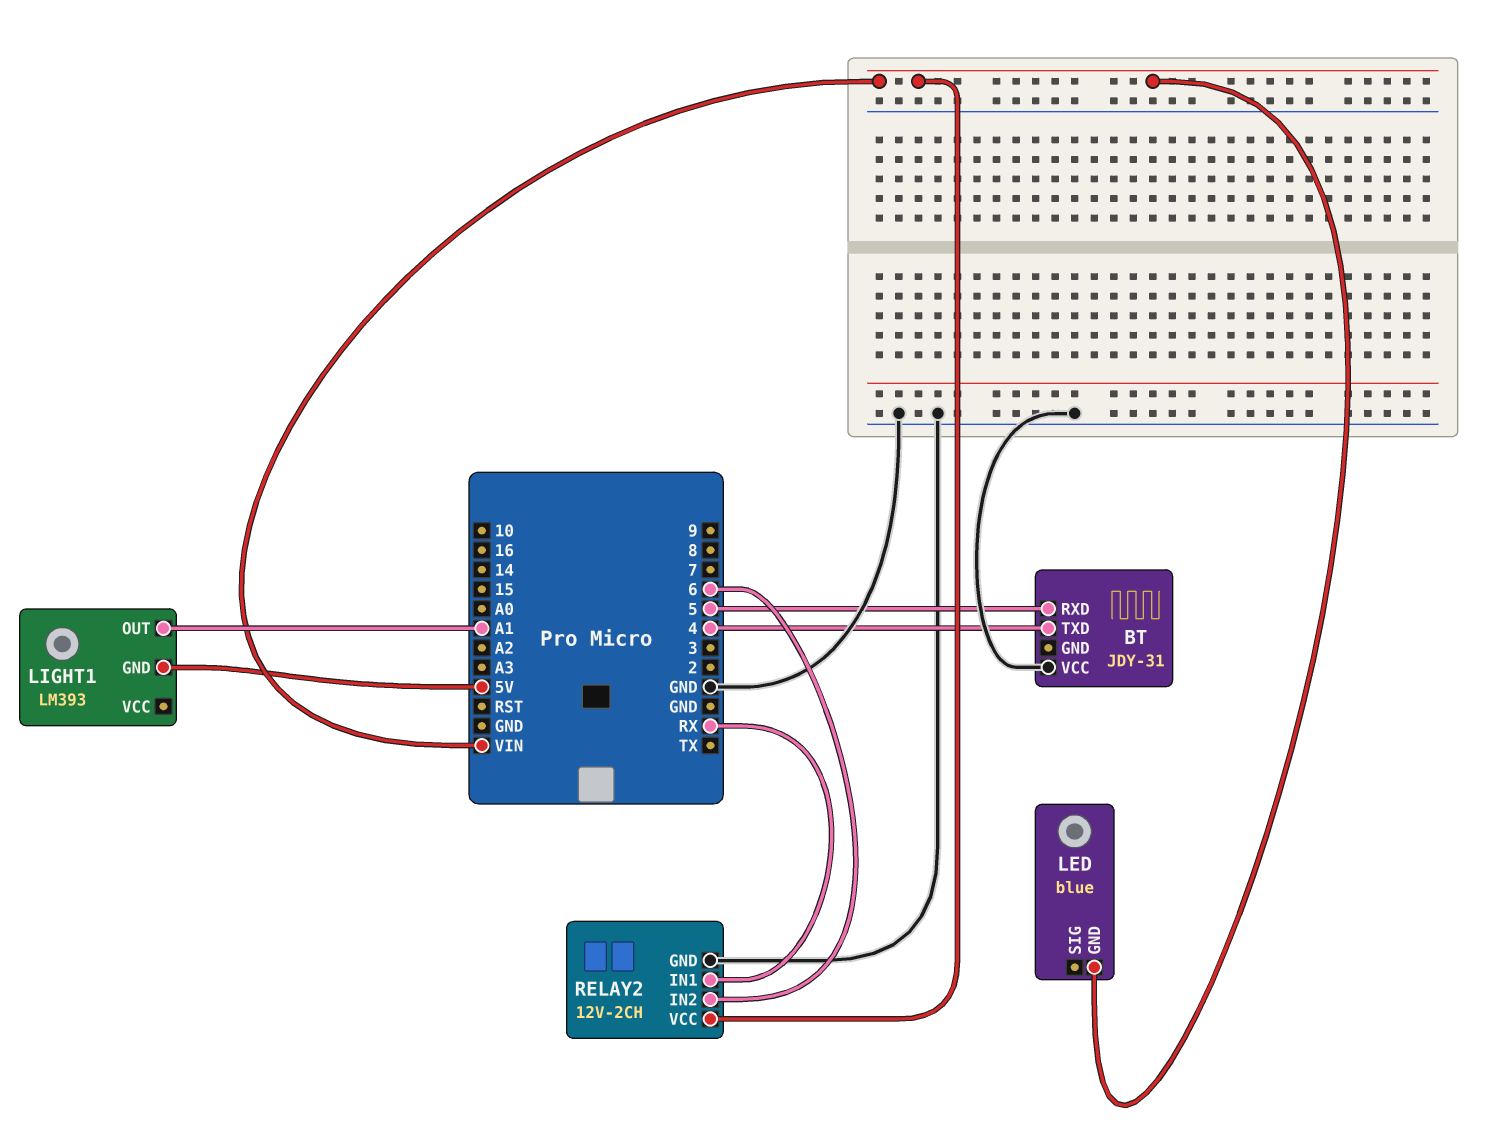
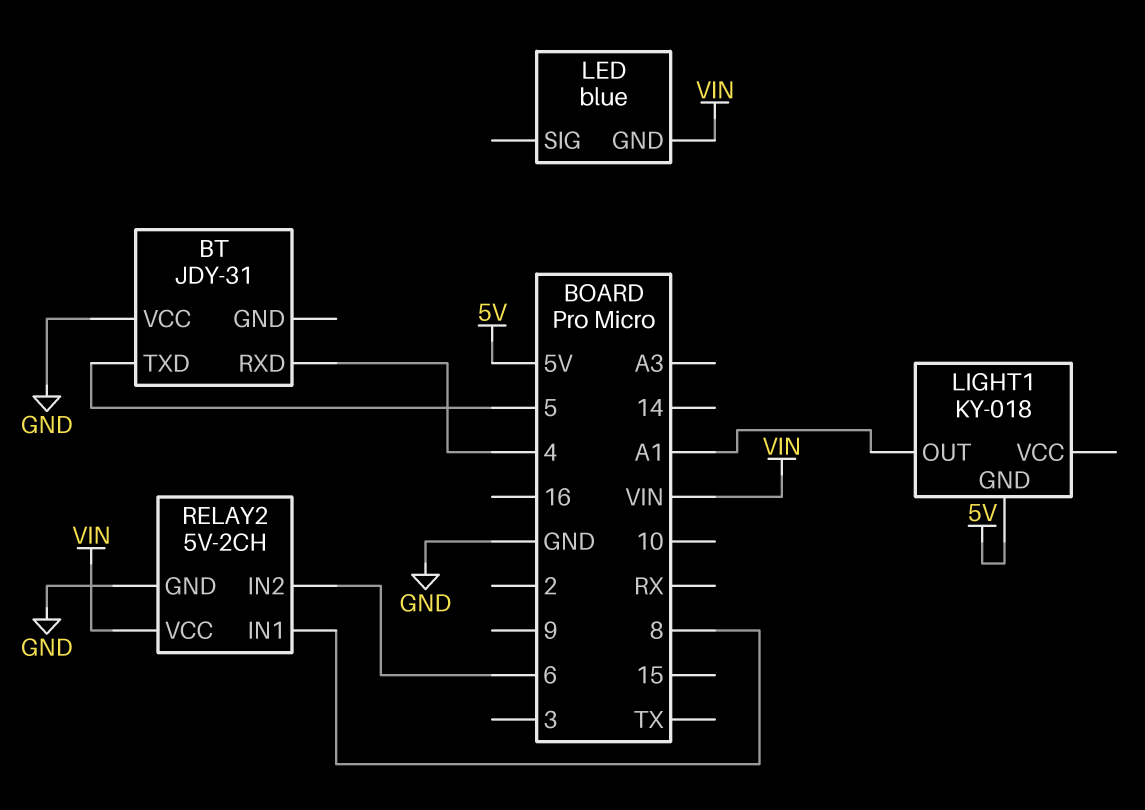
BT pin RXD: 5 -> 4
BT pin TXD: 4 -> 5
LIGHT1: LM393 -> KY-018
RELAY2: 12V-2CH -> 5V-2CH
RELAY2 pin IN1: RX -> 8

